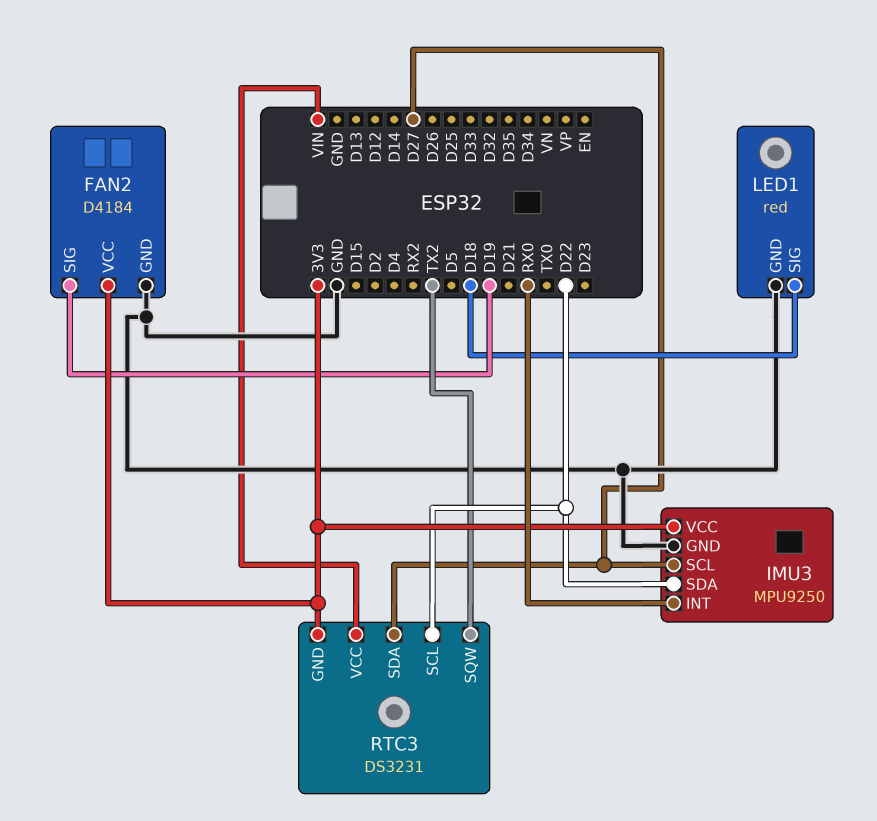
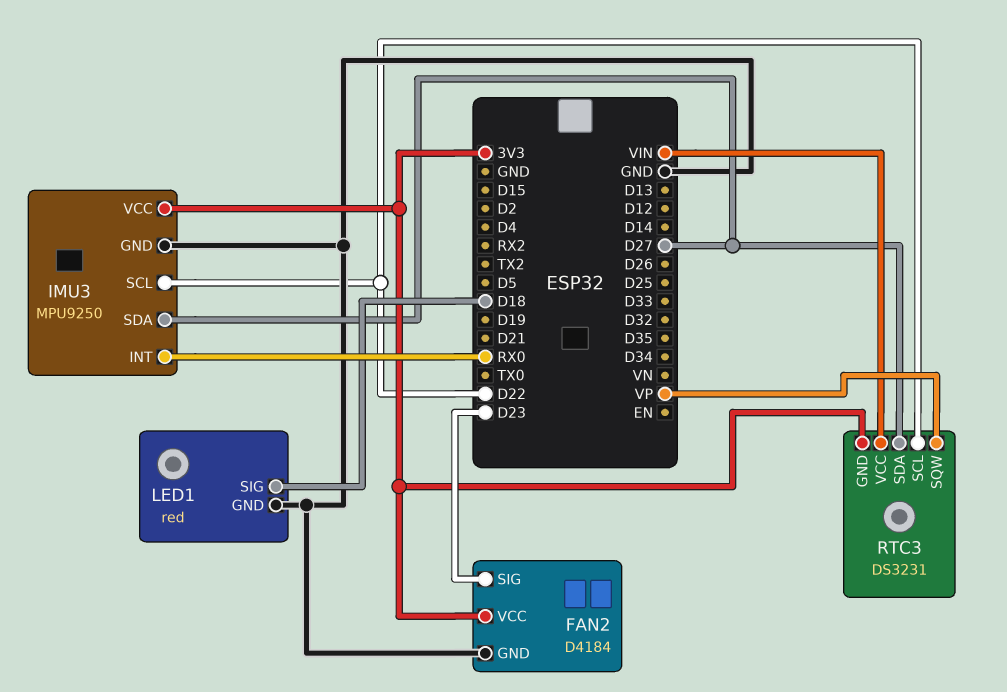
FAN2 pin SIG: D19 -> D23
IMU3 pin SCL: D27 -> D22
IMU3 pin SDA: D22 -> D27
RTC3 pin SQW: TX2 -> VP

